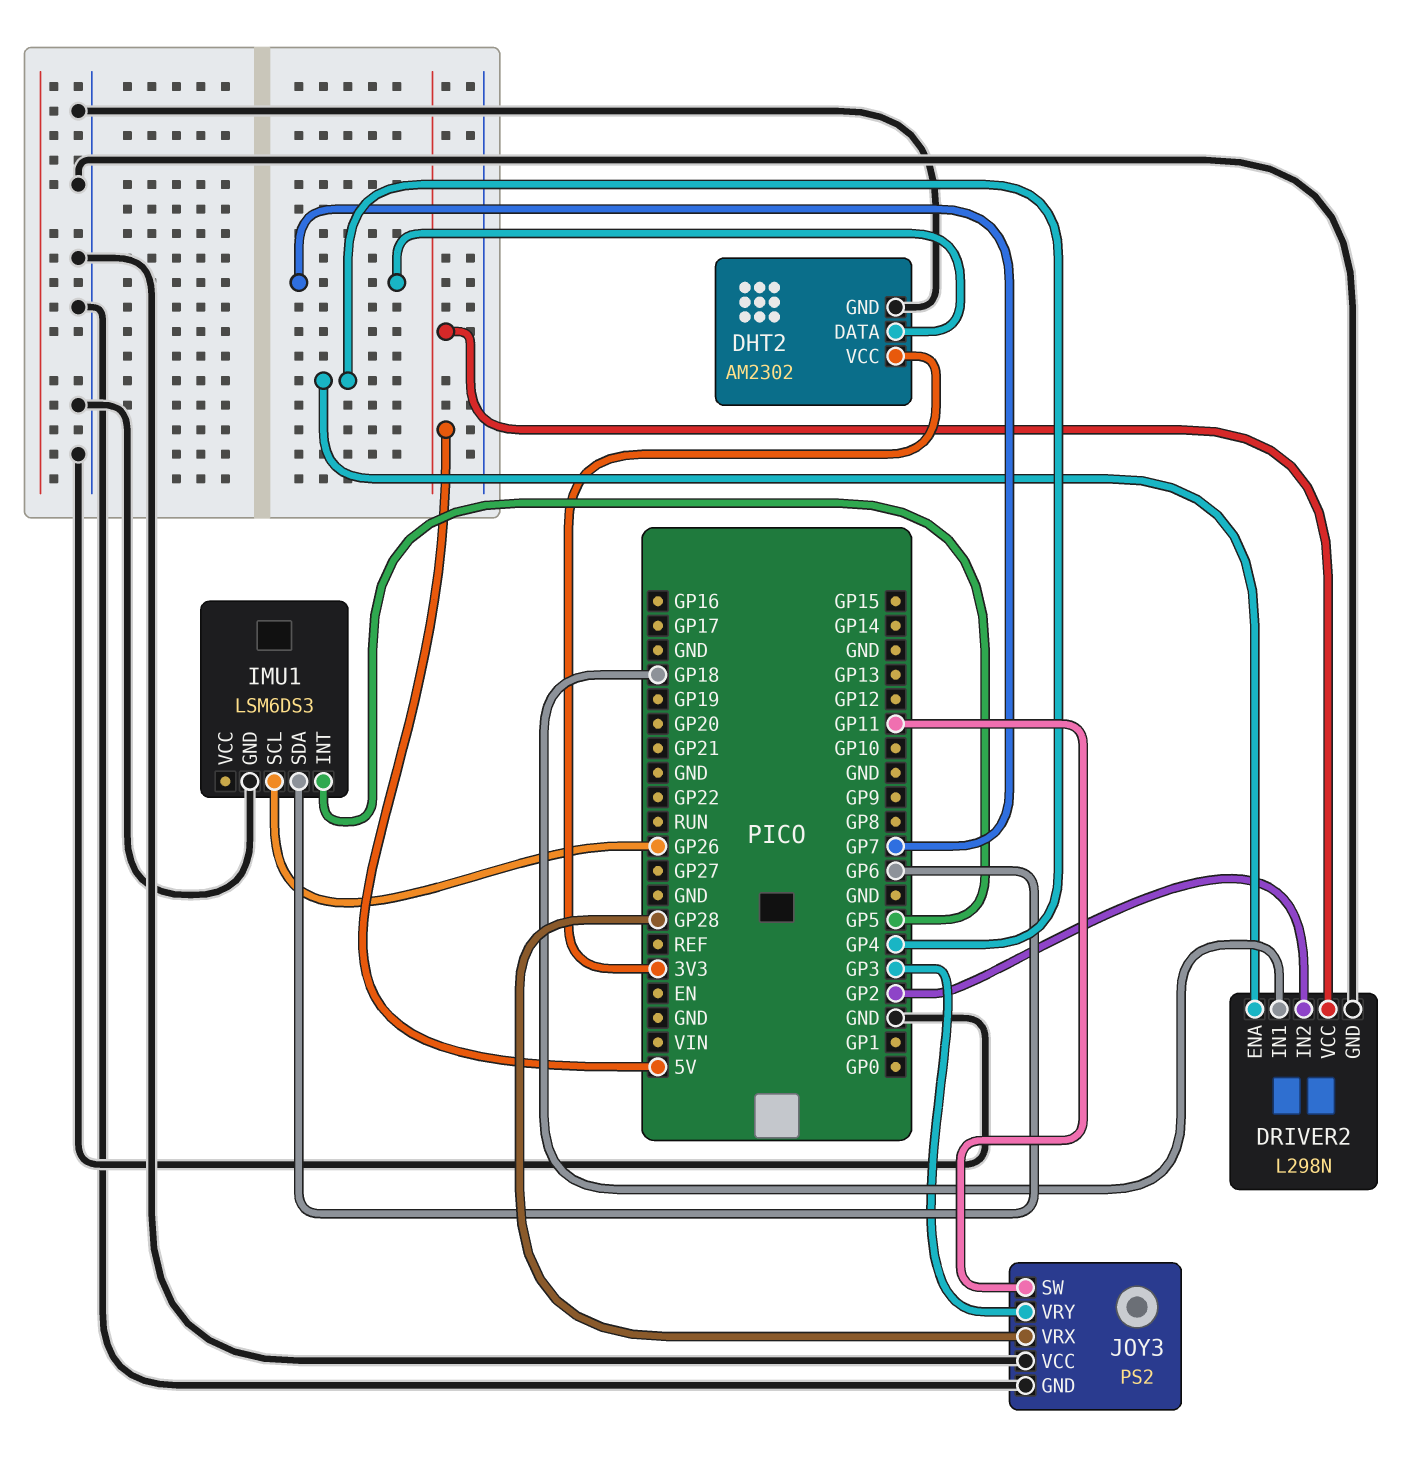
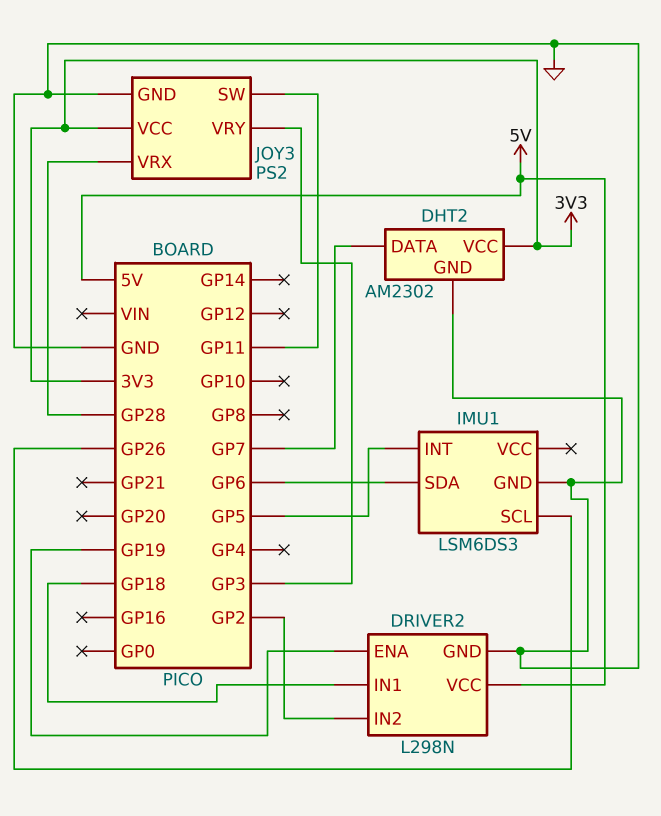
DRIVER2 pin ENA: GP4 -> GP19
JOY3 pin VCC: GND -> 3V3

